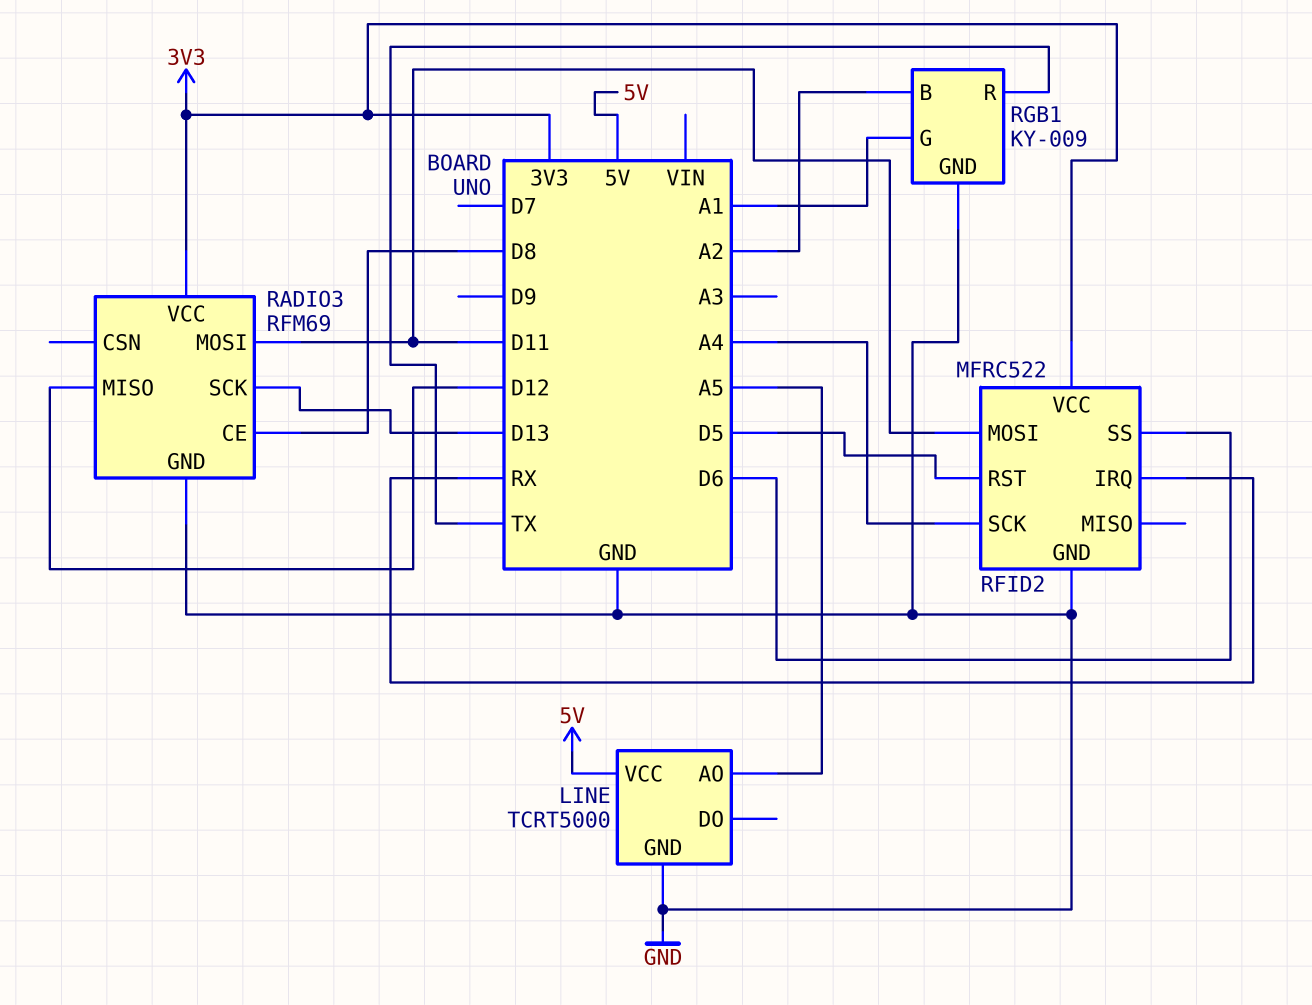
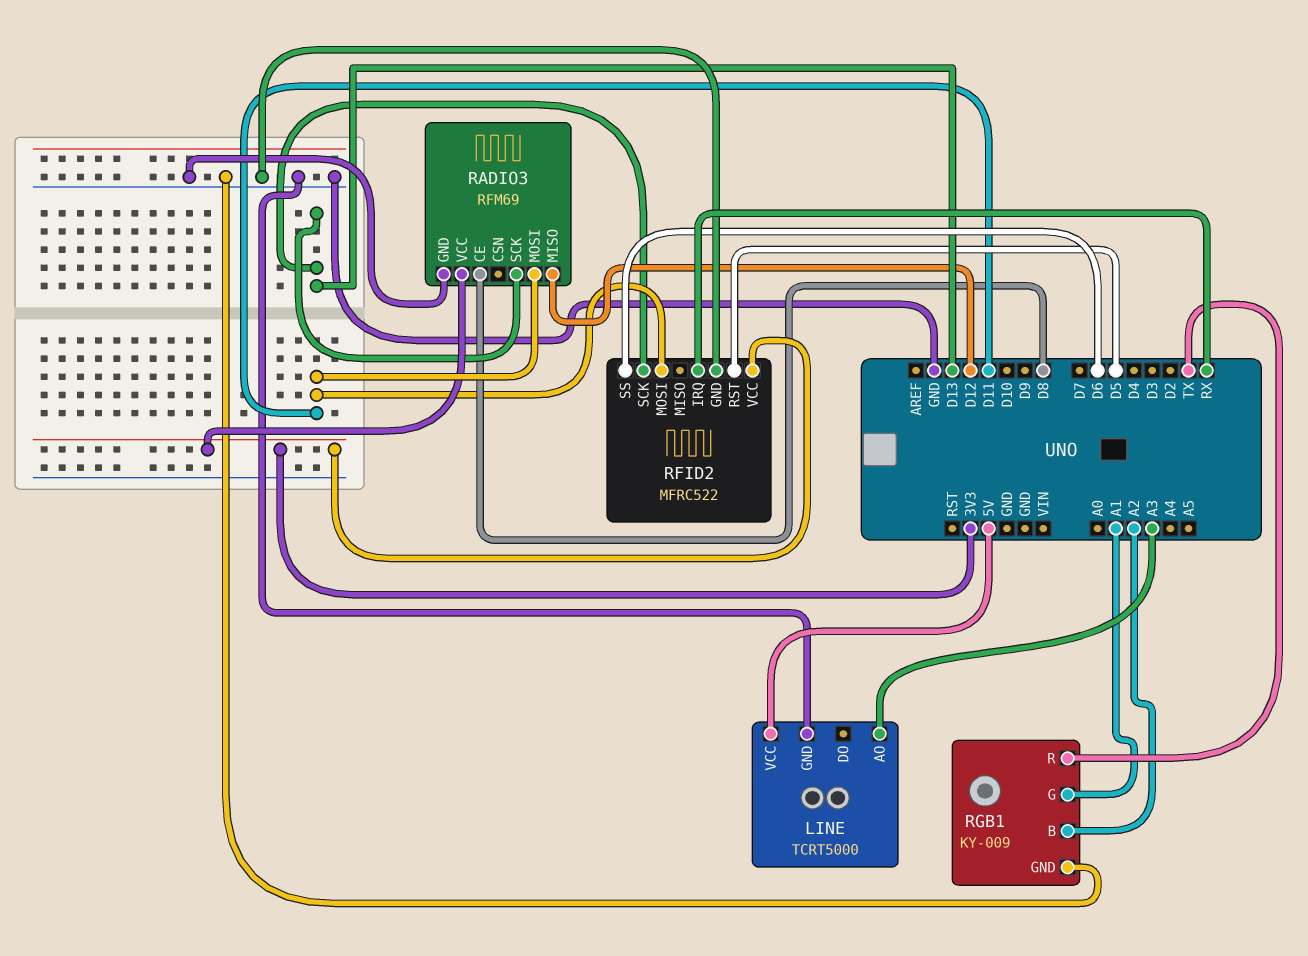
LINE pin AO: A5 -> A3
RFID2 pin SCK: A4 -> D13

